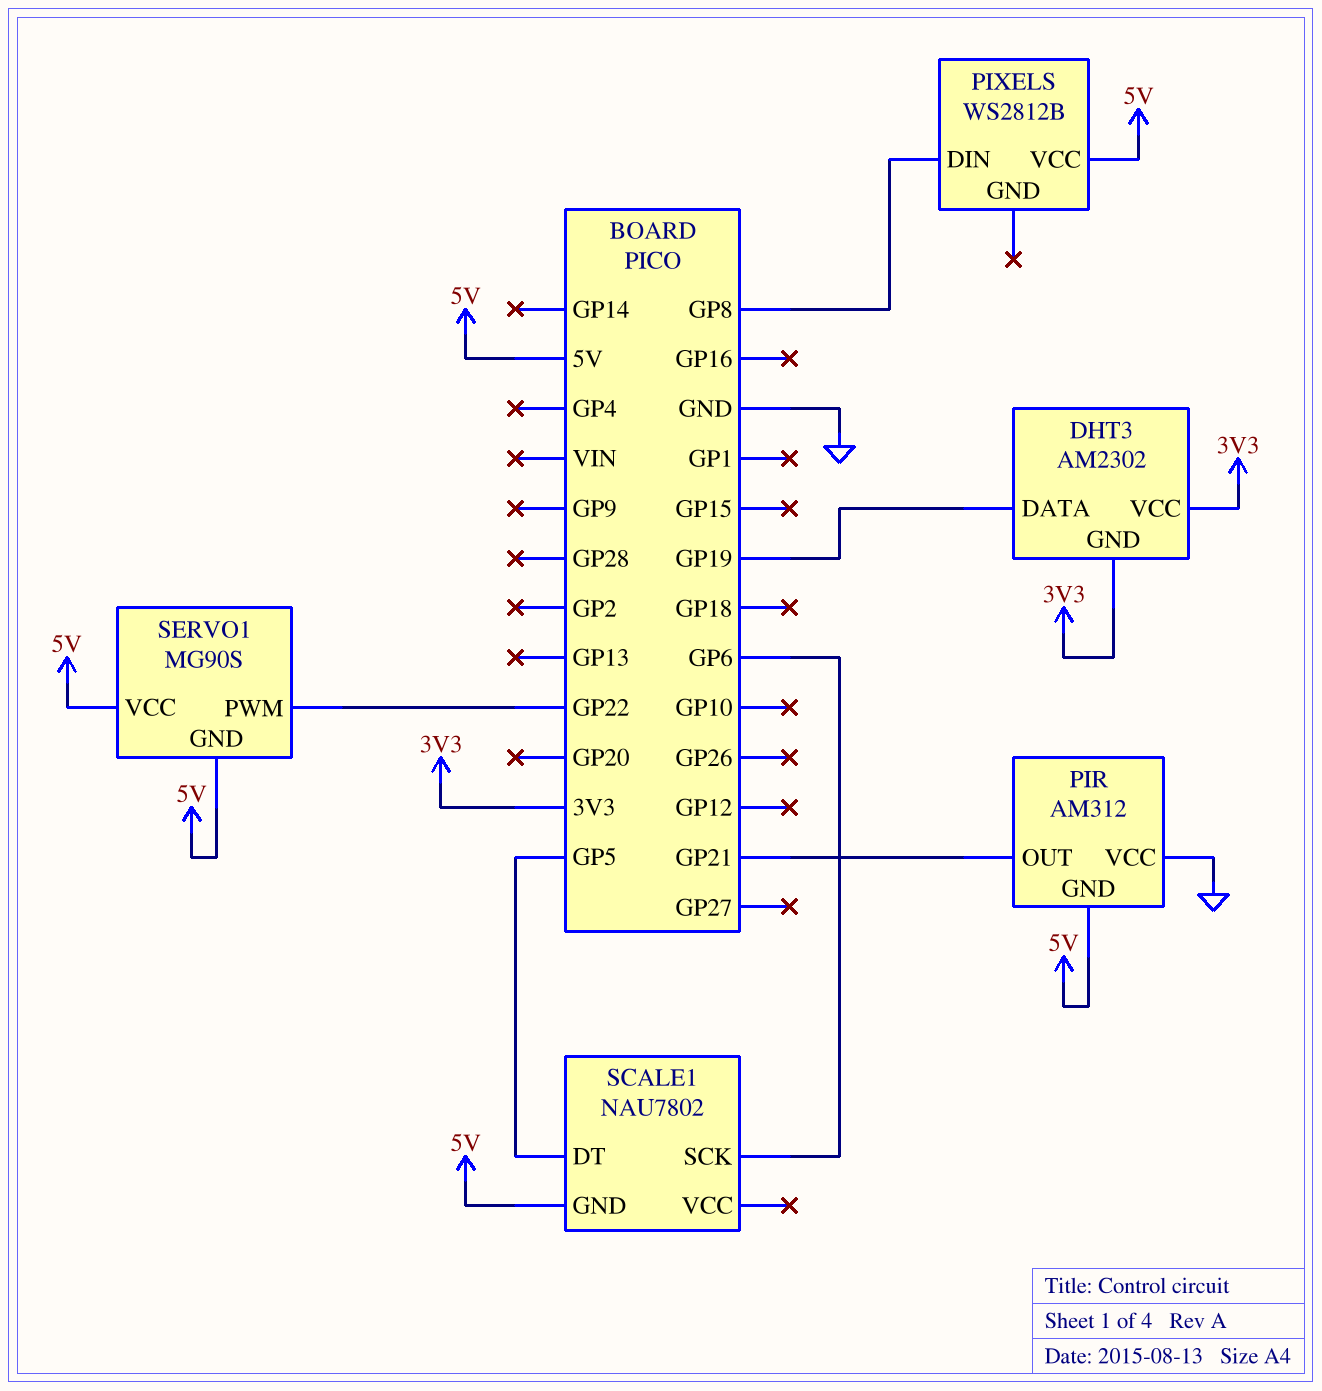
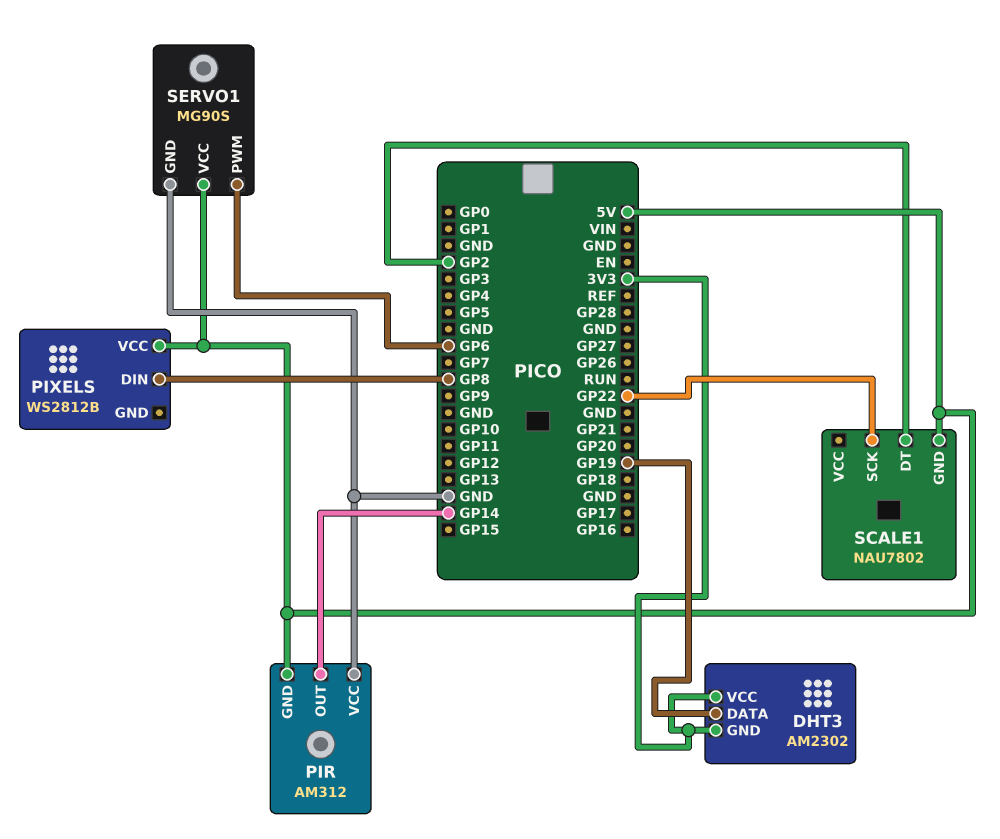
PIR pin OUT: GP21 -> GP14
SCALE1 pin DT: GP5 -> GP2
SCALE1 pin SCK: GP6 -> GP22
SERVO1 pin GND: 5V -> GND
SERVO1 pin PWM: GP22 -> GP6

